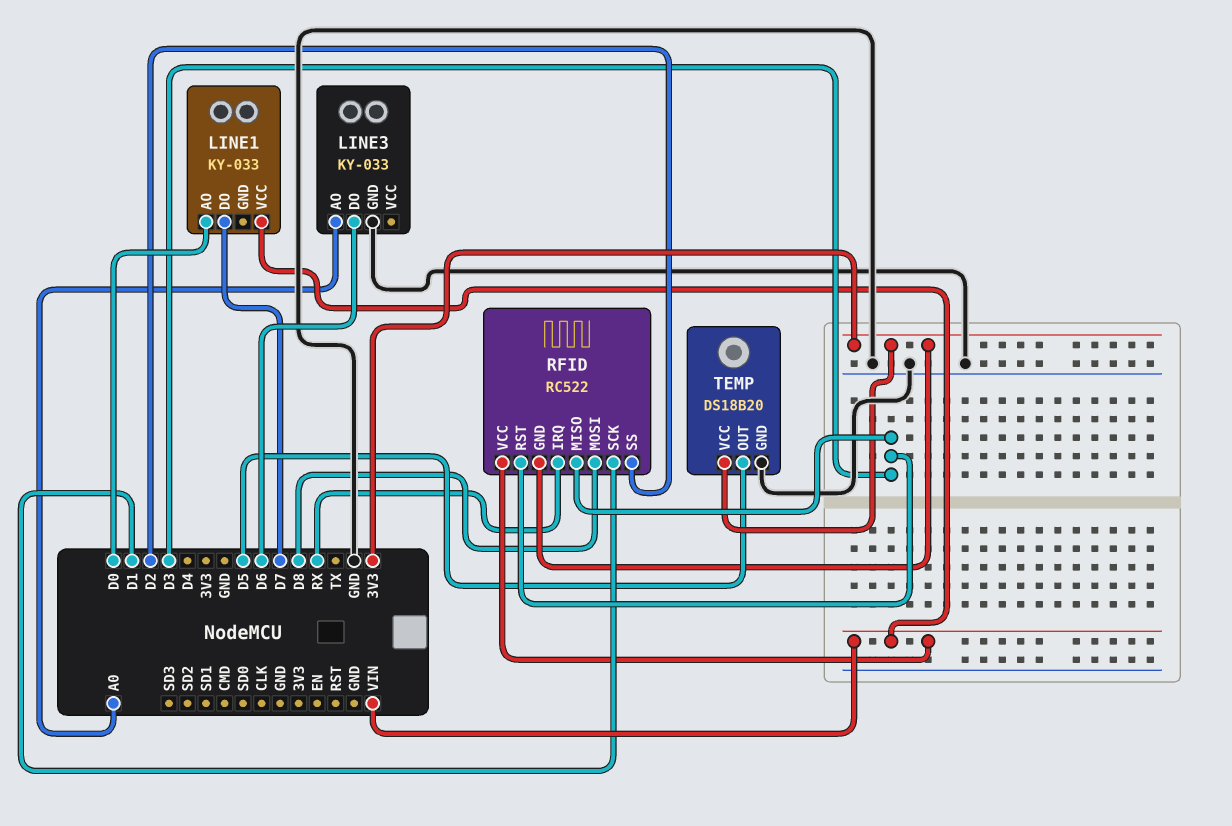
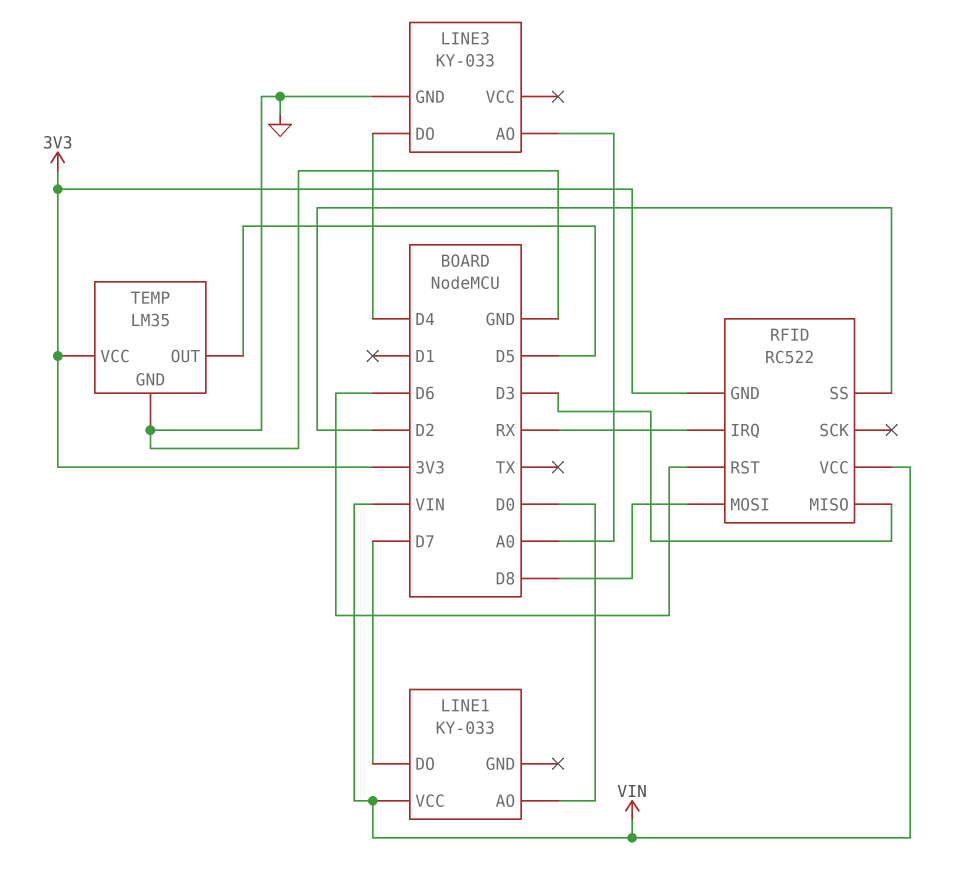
LINE3 pin DO: D6 -> D4
RFID pin RST: D3 -> D6
RFID pin SCK: D1 -> none
TEMP: DS18B20 -> LM35

